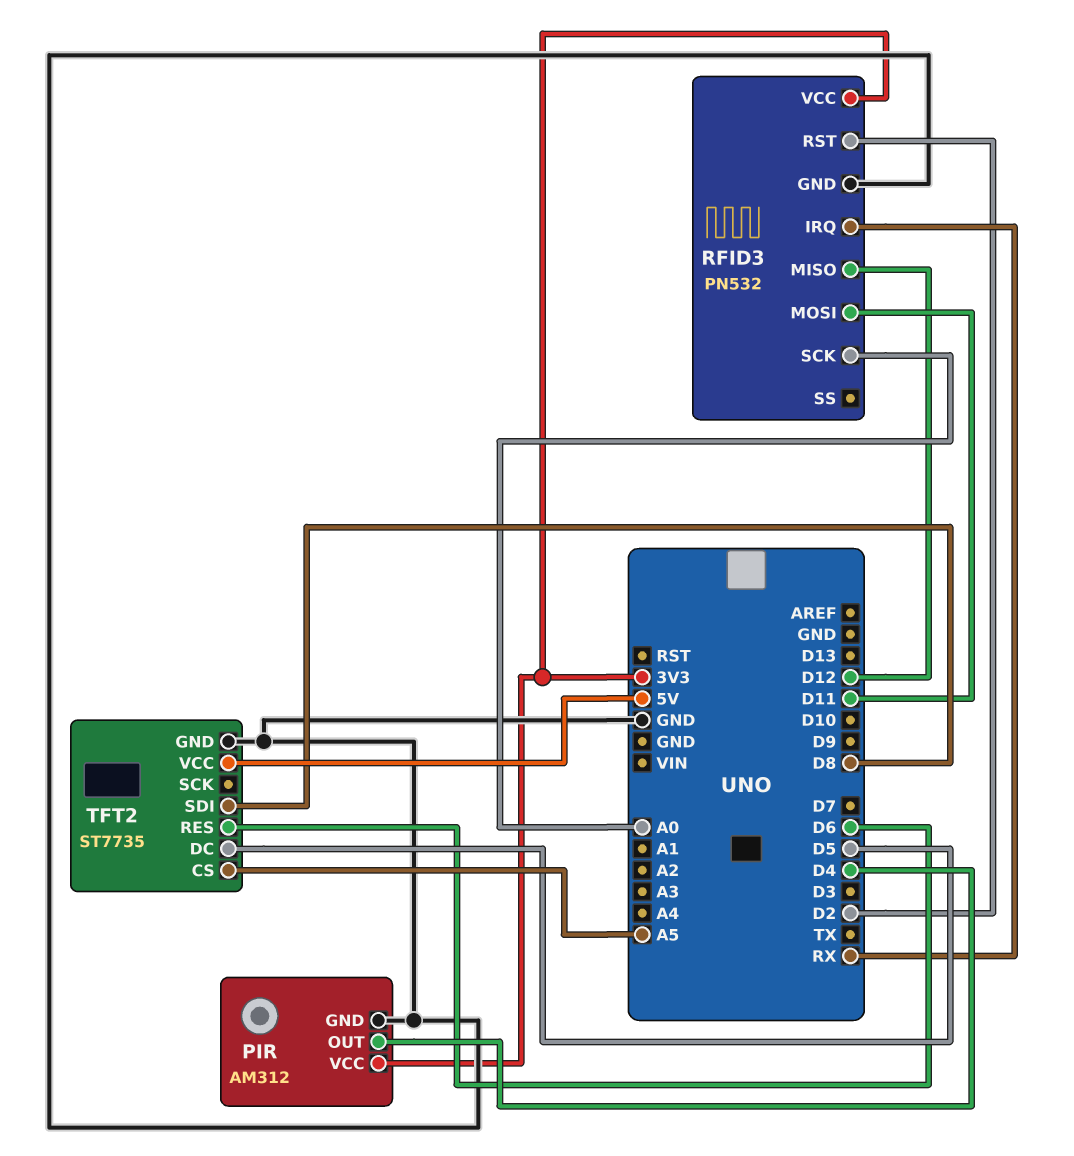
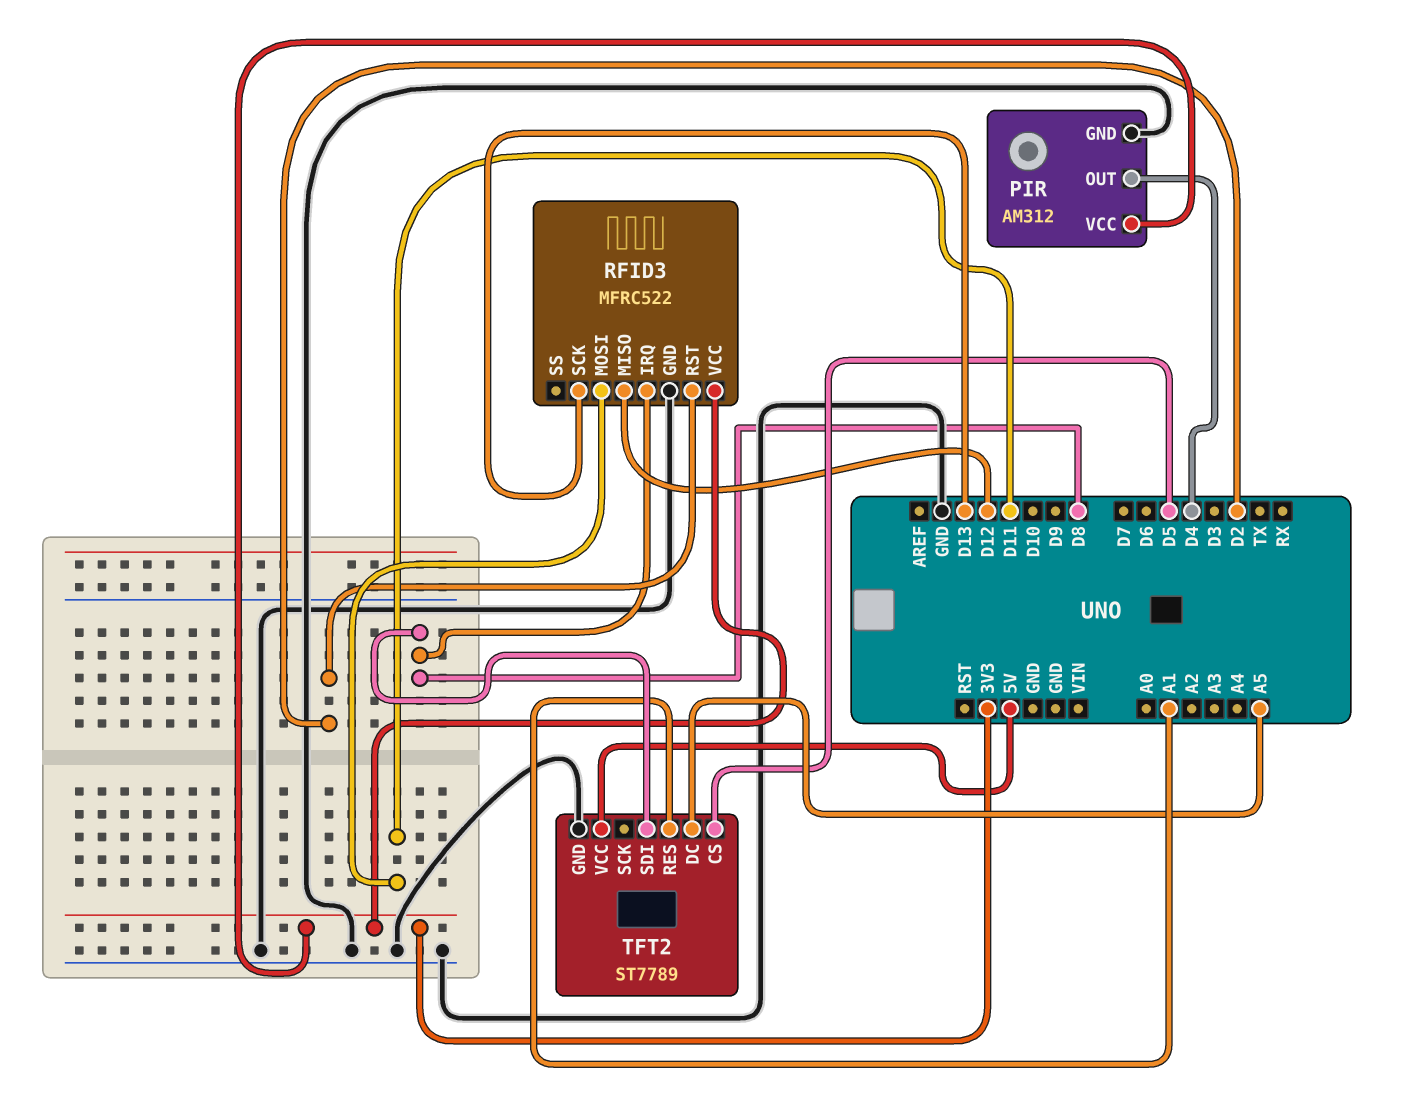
RFID3: PN532 -> MFRC522
RFID3 pin IRQ: RX -> D8
RFID3 pin SCK: A0 -> D13
TFT2: ST7735 -> ST7789
TFT2 pin CS: A5 -> D5
TFT2 pin DC: D5 -> A5
TFT2 pin RES: D6 -> A1

